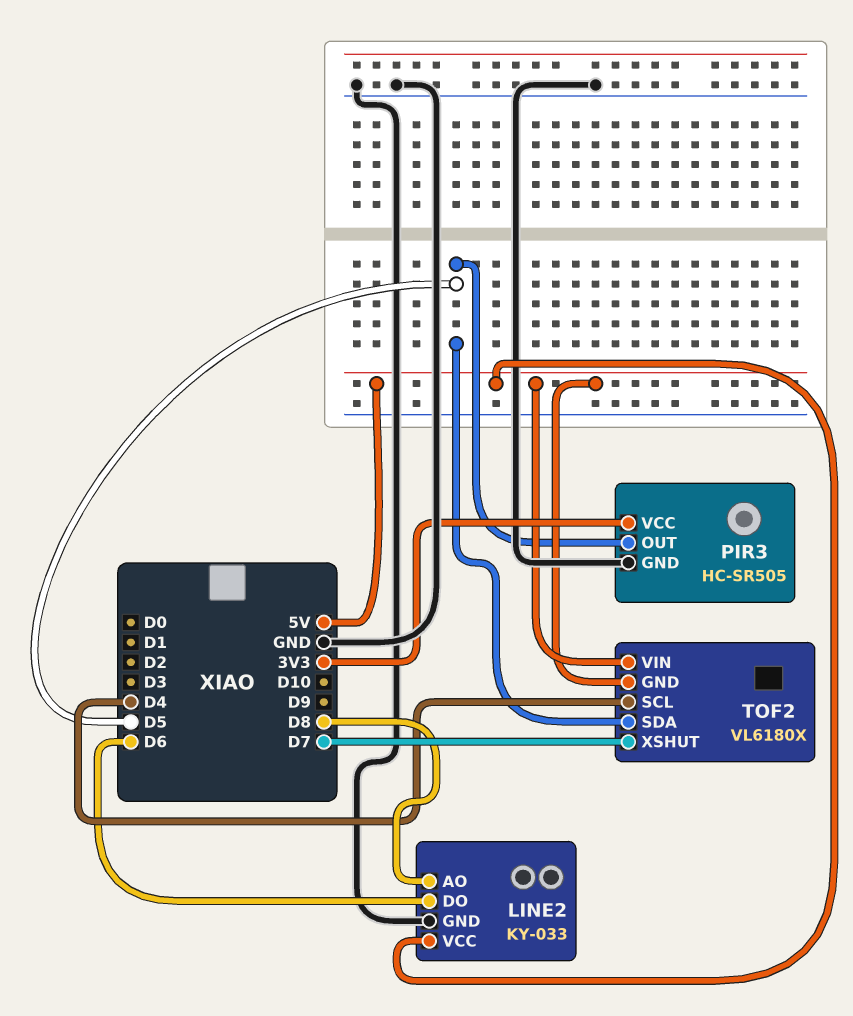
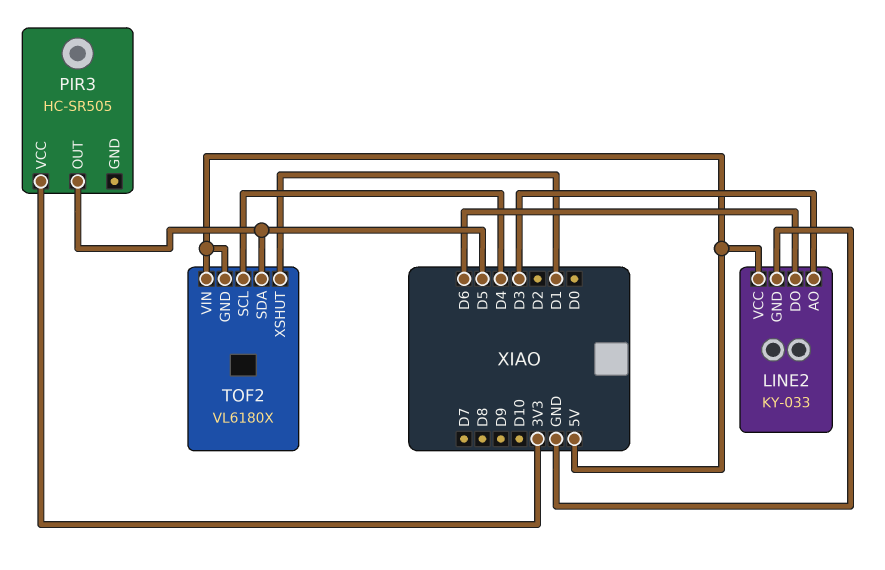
LINE2 pin AO: D8 -> D3
PIR3 pin GND: GND -> none
TOF2 pin XSHUT: D7 -> D1

